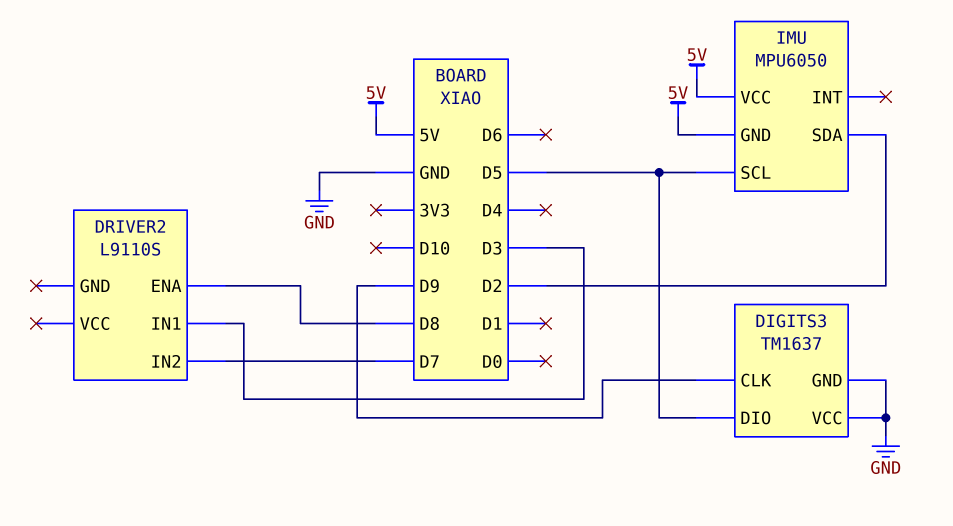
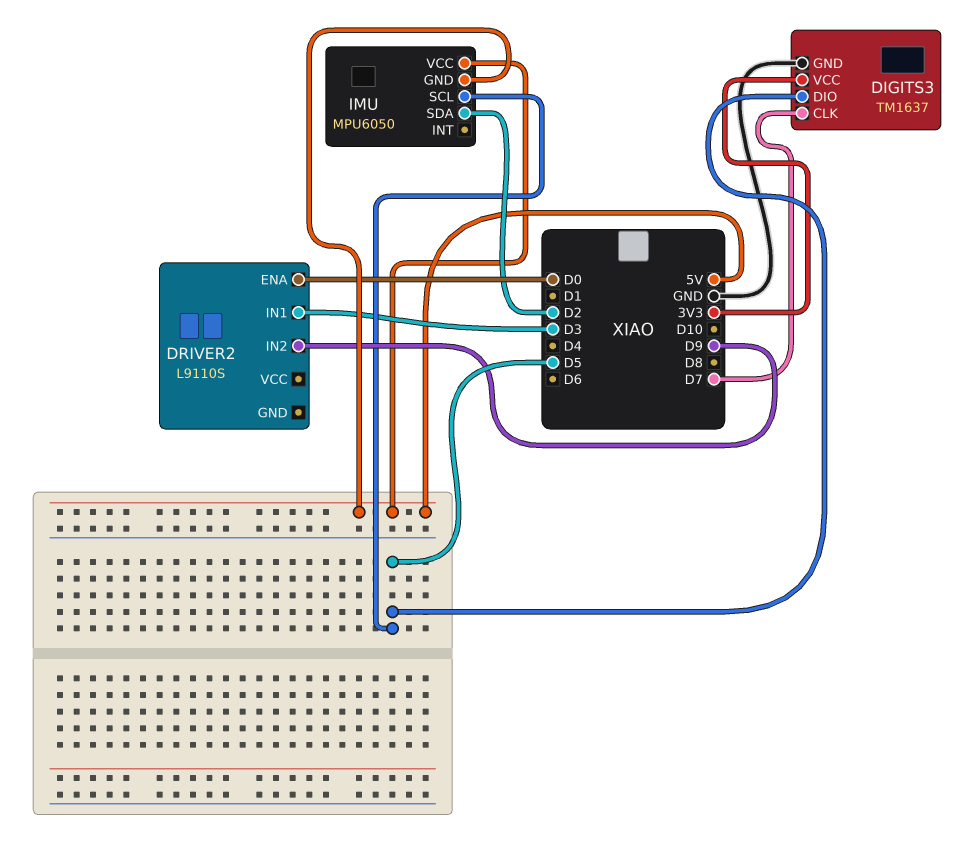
DIGITS3 pin CLK: D9 -> D7
DIGITS3 pin VCC: GND -> 3V3
DRIVER2 pin ENA: D8 -> D0
DRIVER2 pin IN2: D7 -> D9

